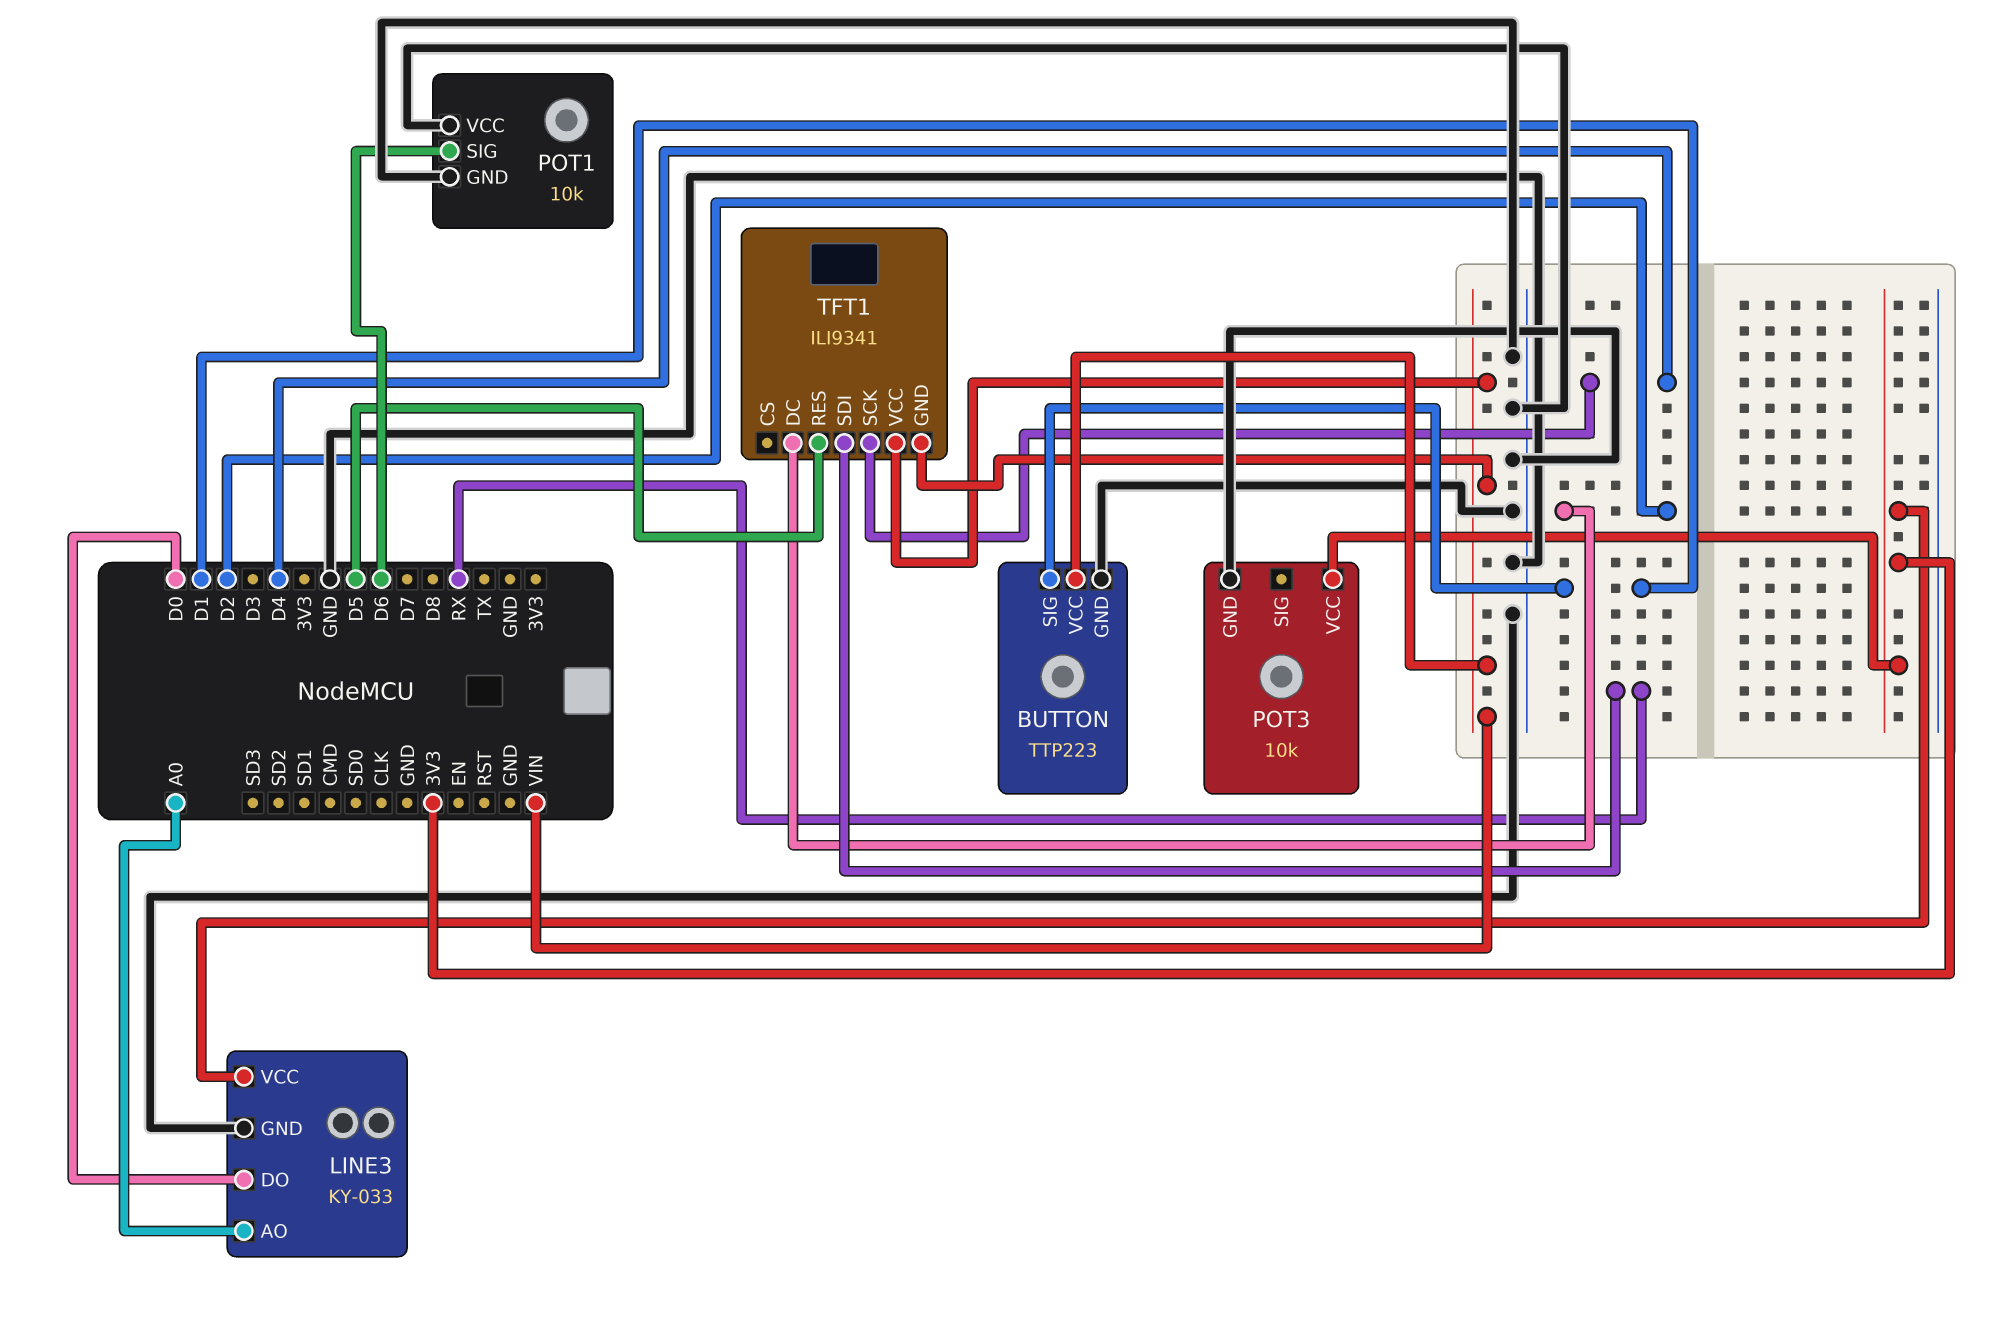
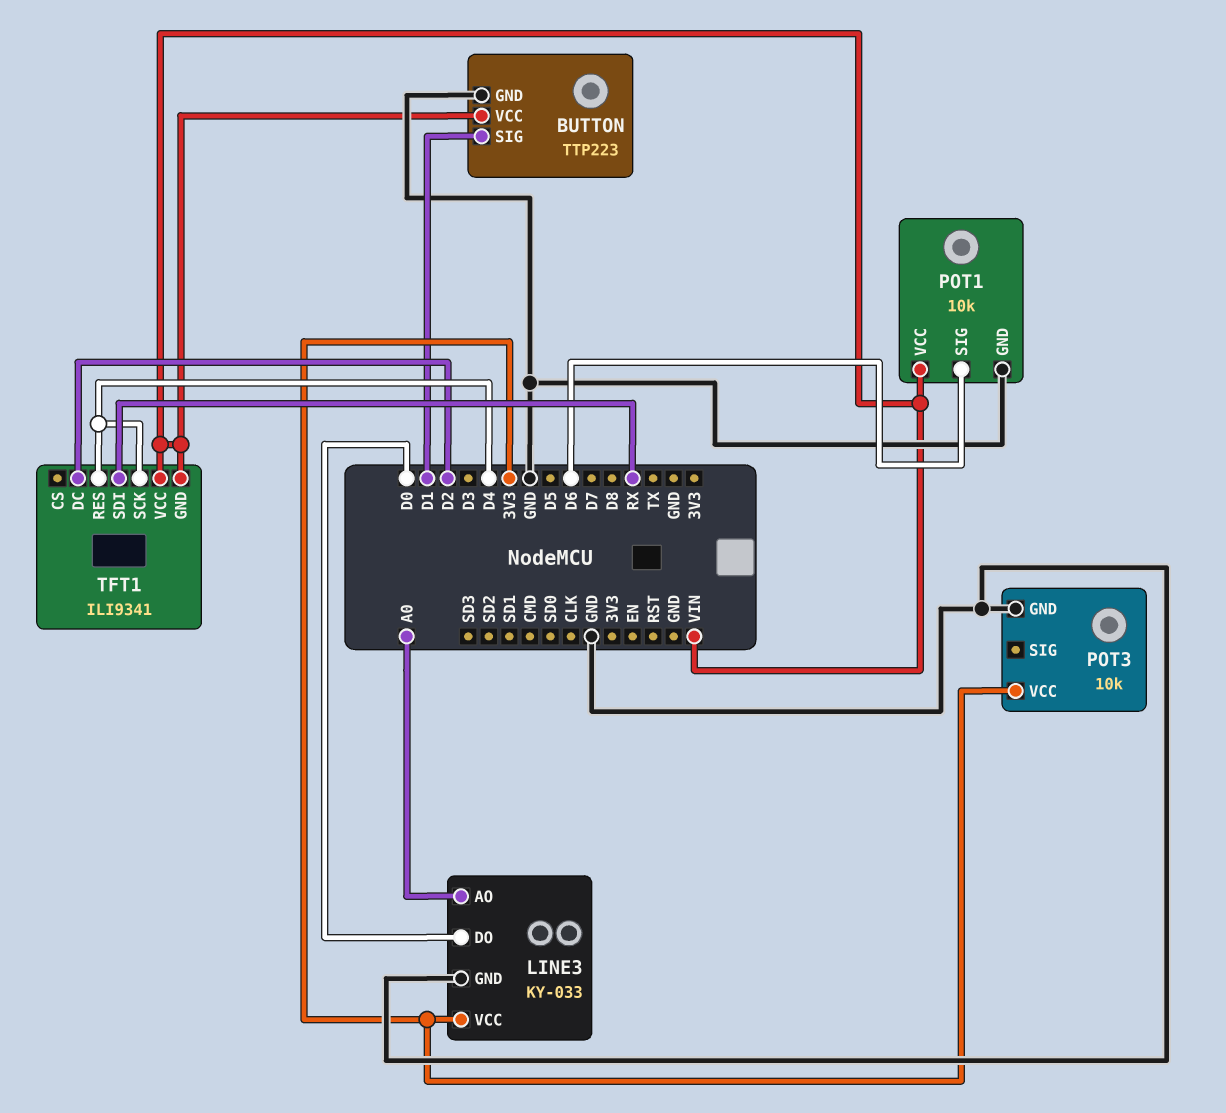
POT1 pin VCC: GND -> VIN
TFT1 pin RES: D5 -> D4

